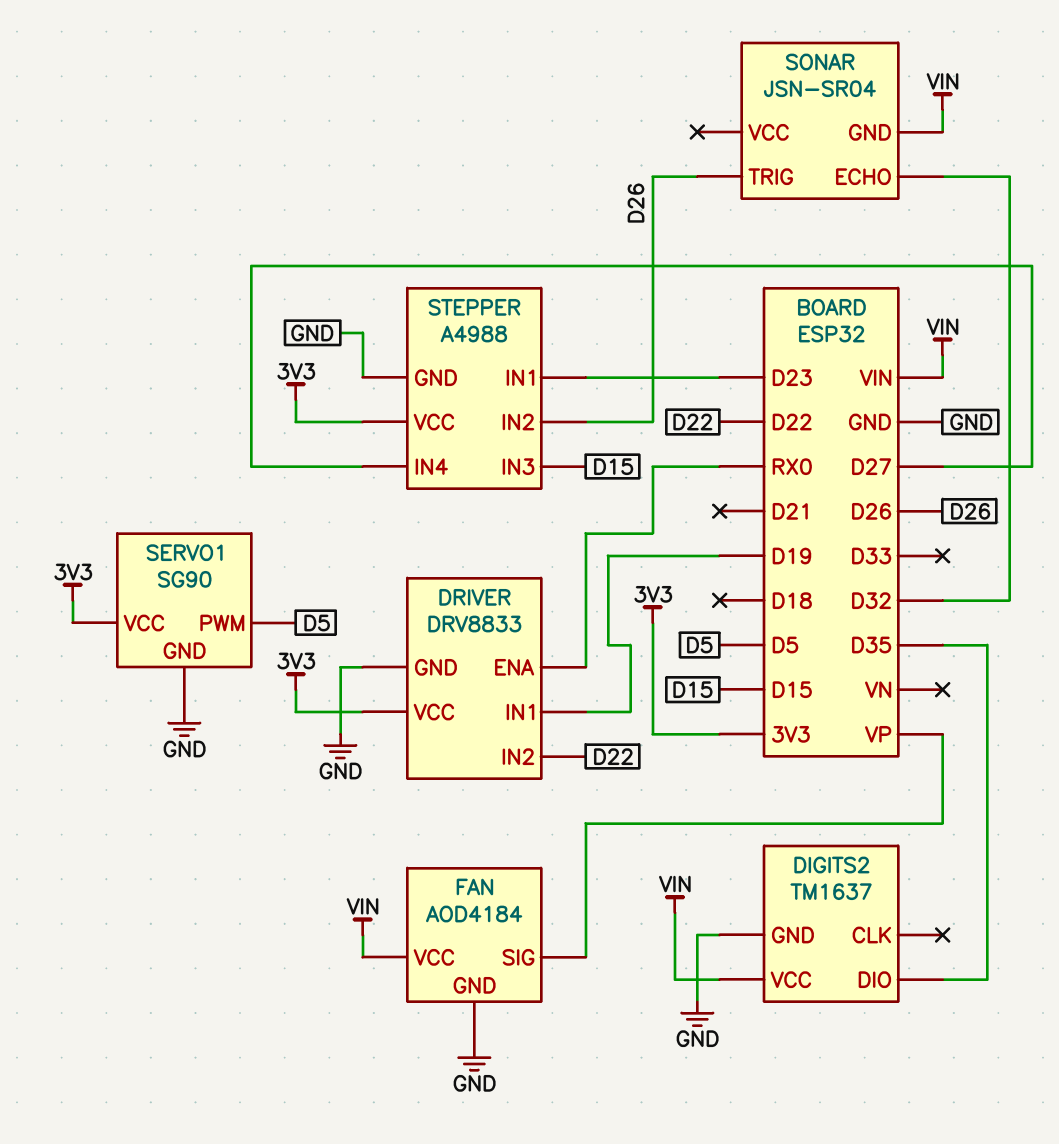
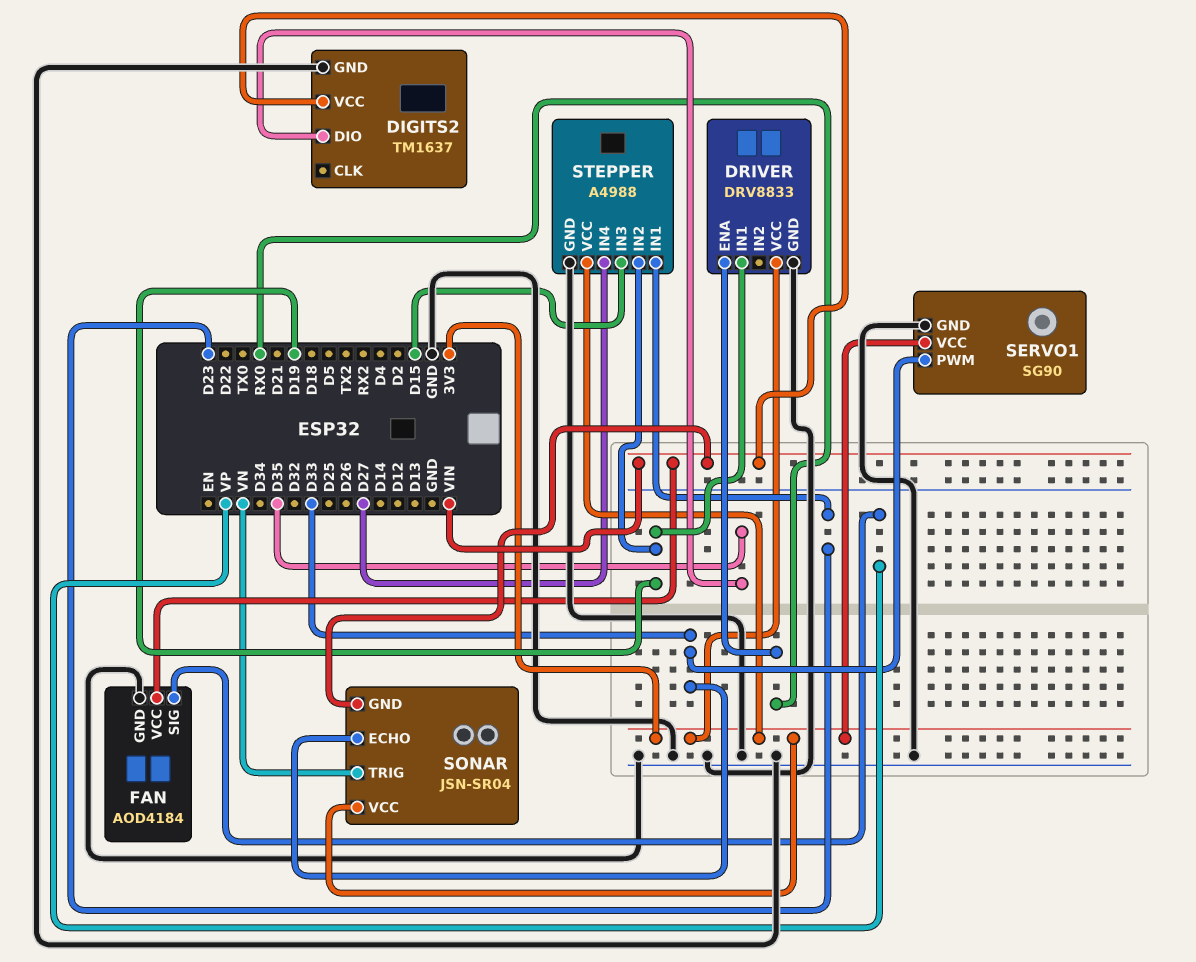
DRIVER pin IN2: D22 -> none
SERVO1 pin PWM: D5 -> D33
SONAR pin ECHO: D32 -> D33
SONAR pin TRIG: D26 -> VN
SONAR pin VCC: none -> 3V3
STEPPER pin IN2: D26 -> D19

